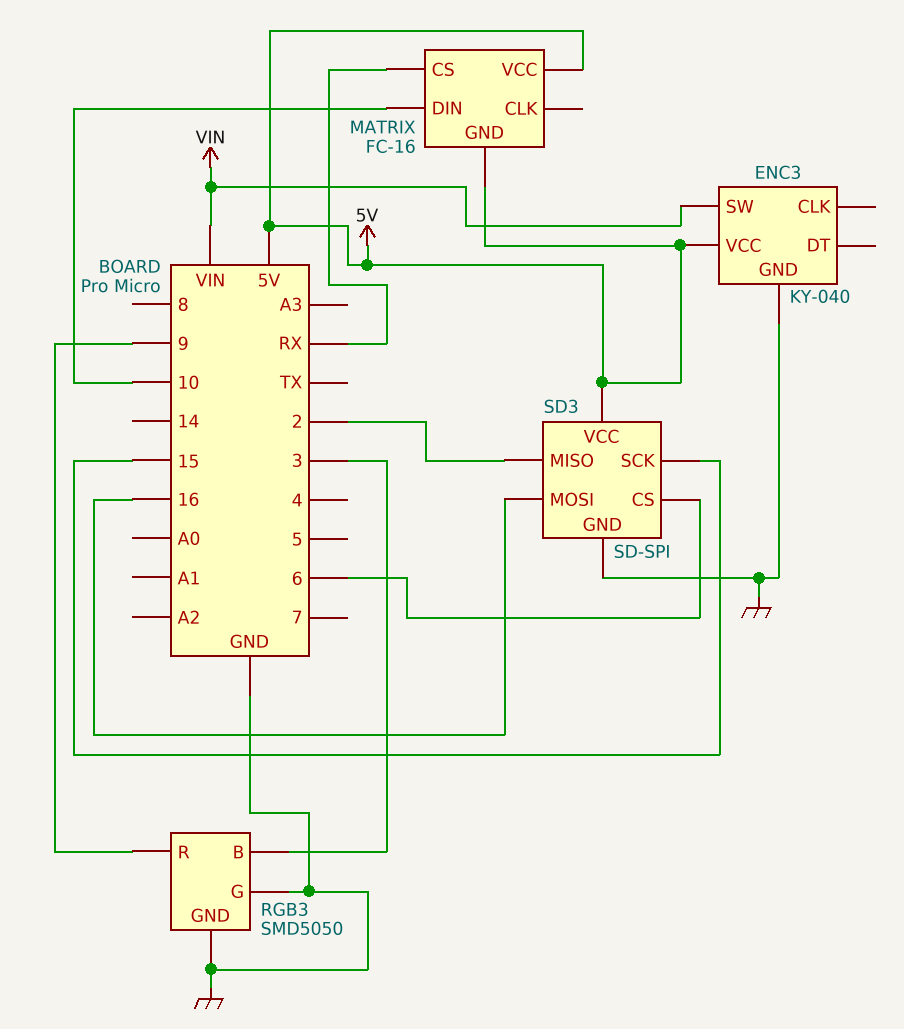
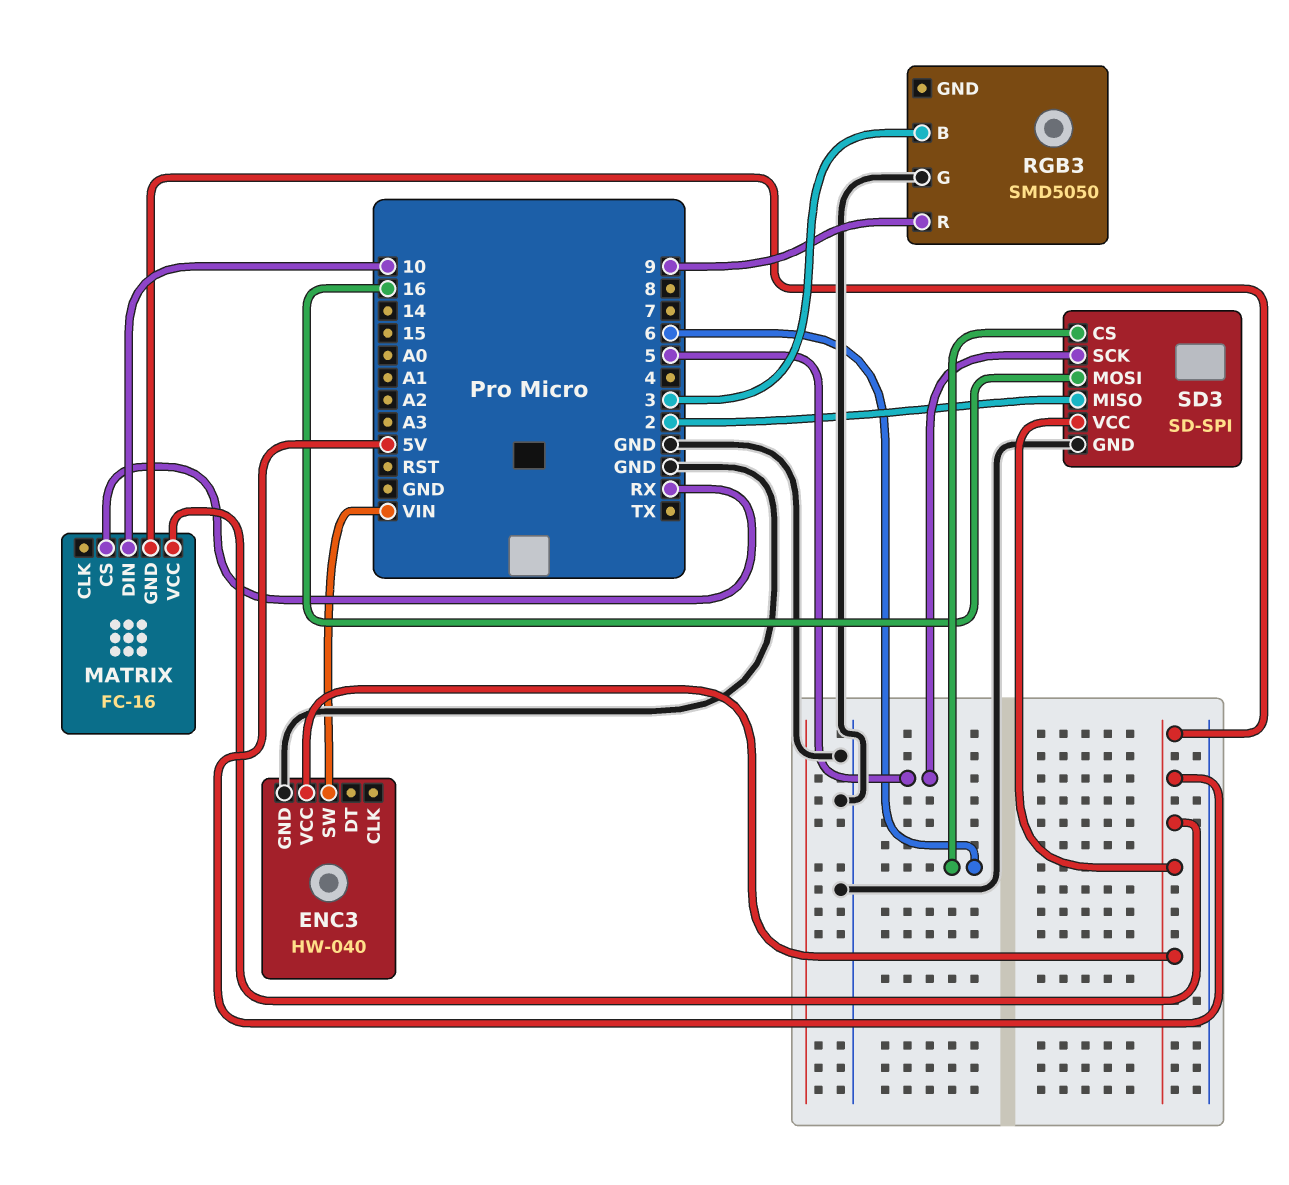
ENC3: KY-040 -> HW-040
RGB3 pin GND: GND -> none
SD3 pin SCK: 15 -> 5

